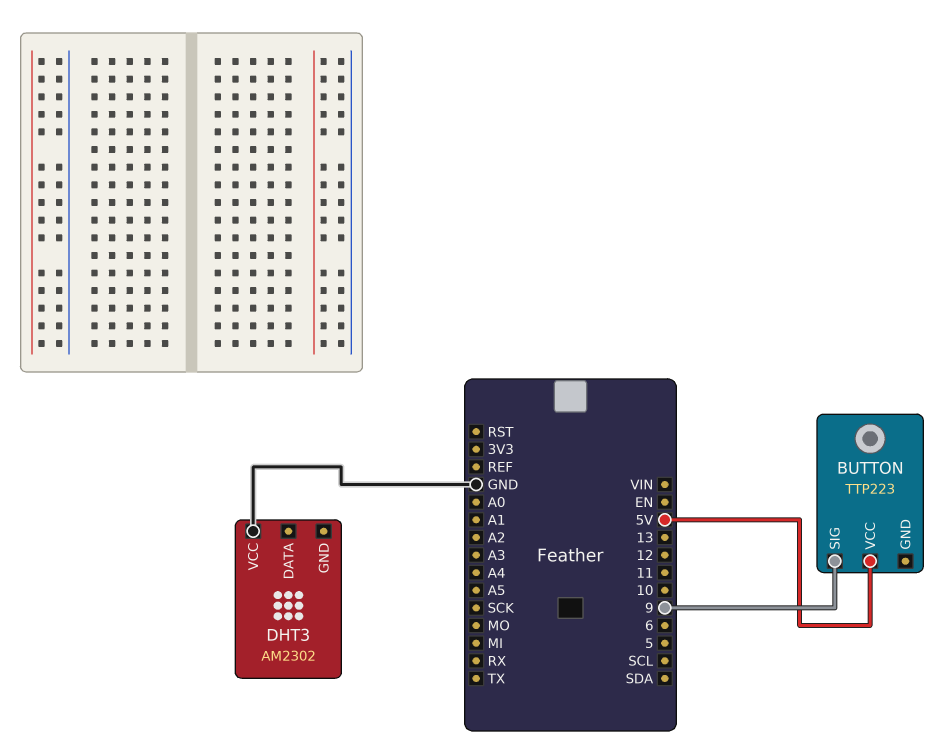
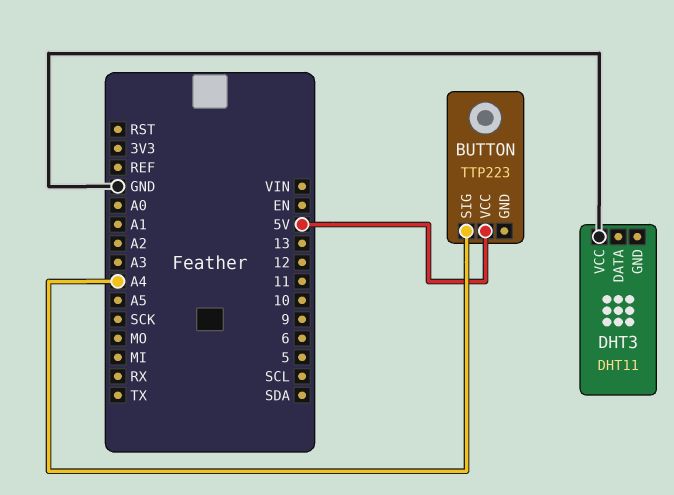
BUTTON pin SIG: 9 -> A4
DHT3: AM2302 -> DHT11

